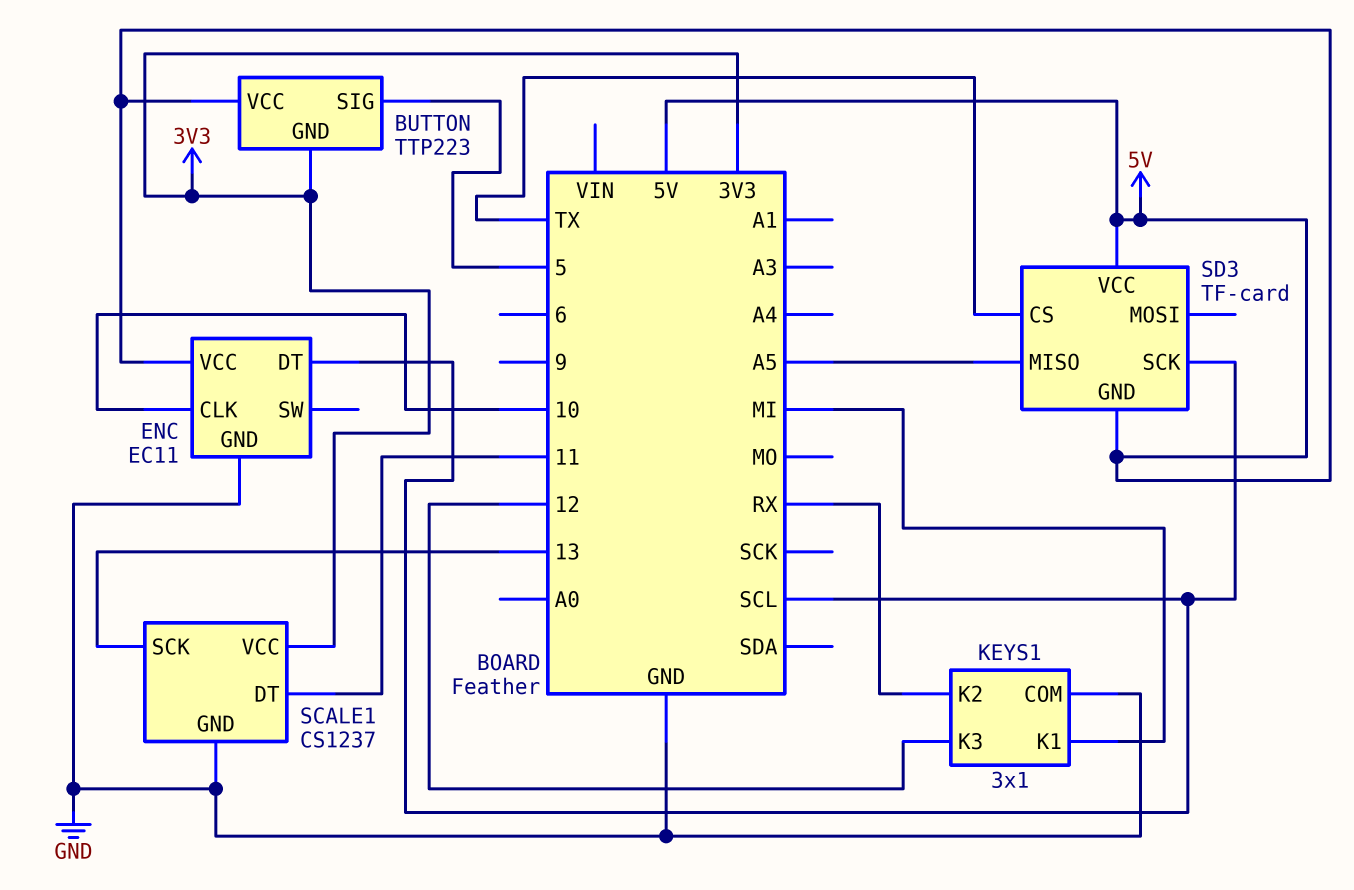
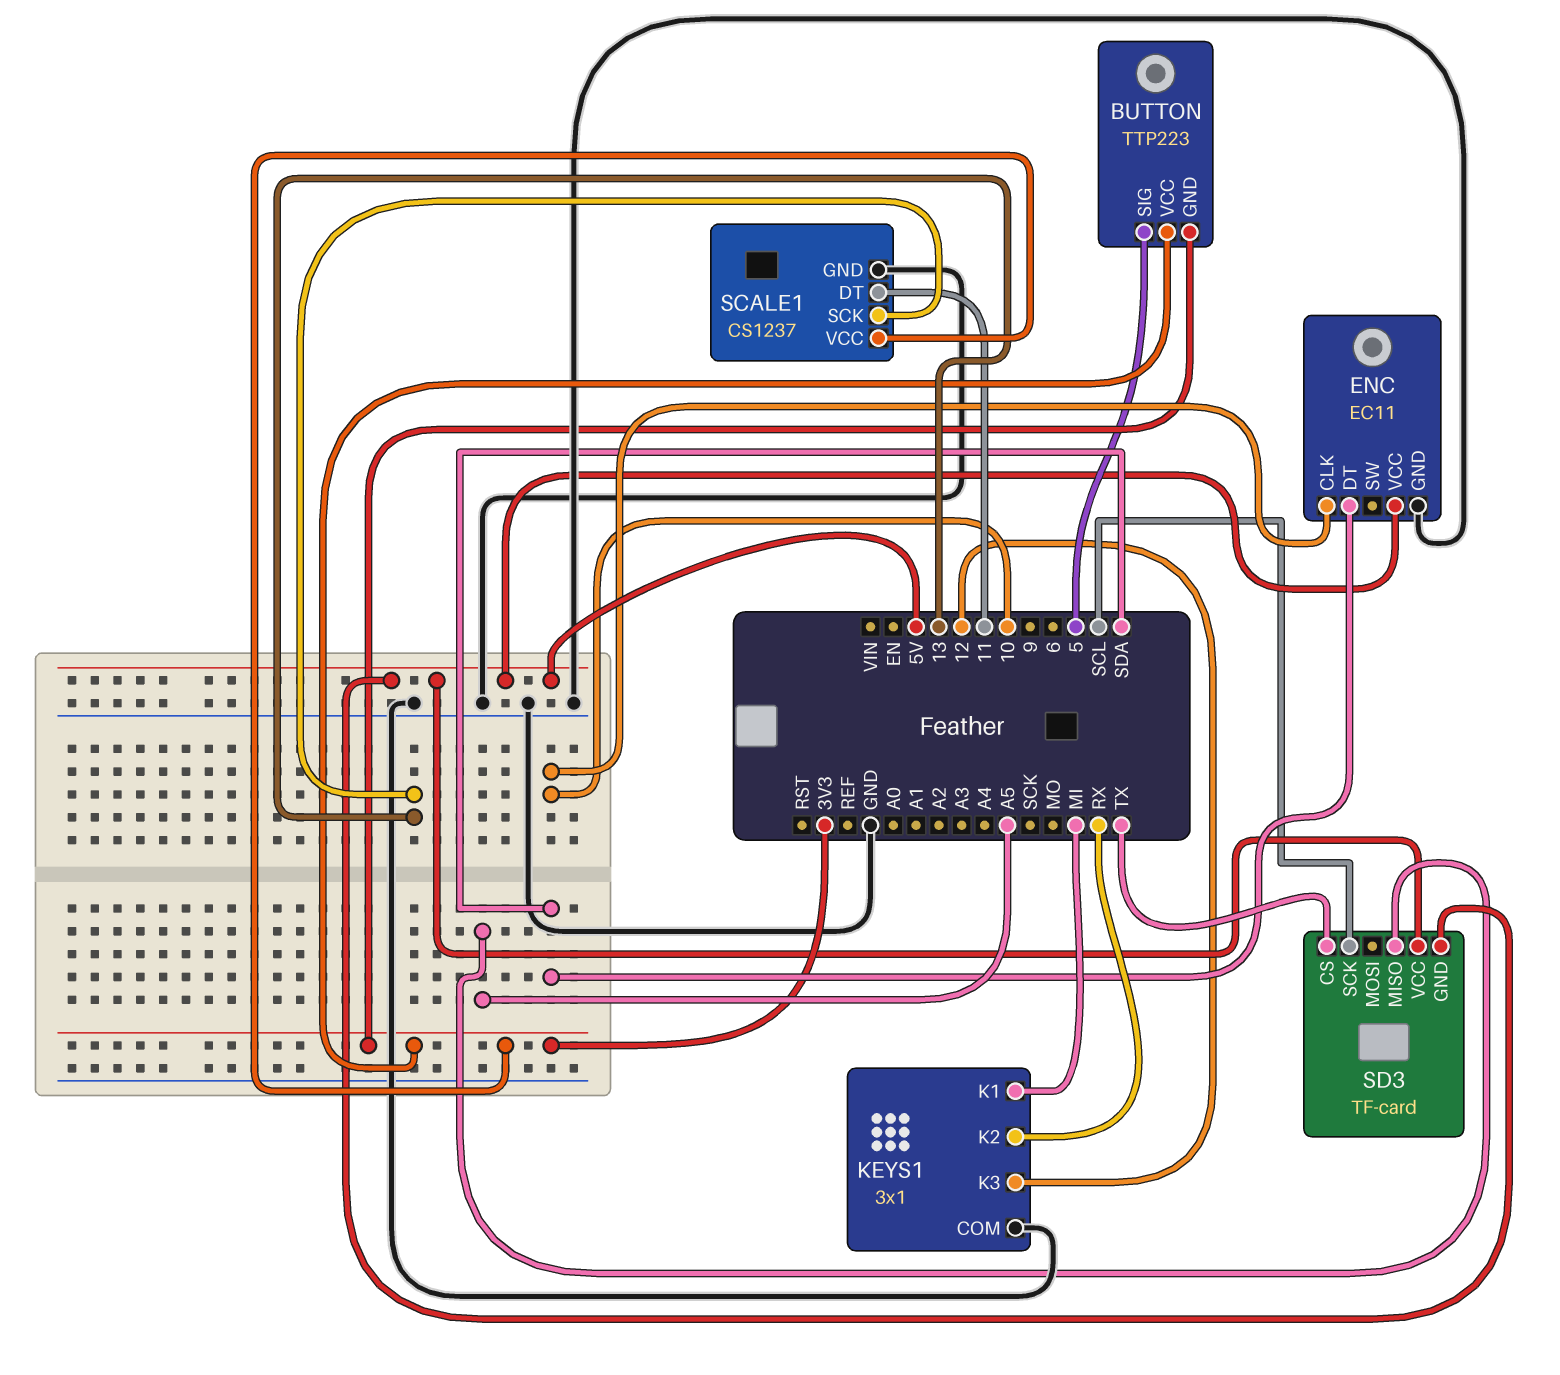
BUTTON pin VCC: 5V -> 3V3
ENC pin DT: SCL -> SDA

